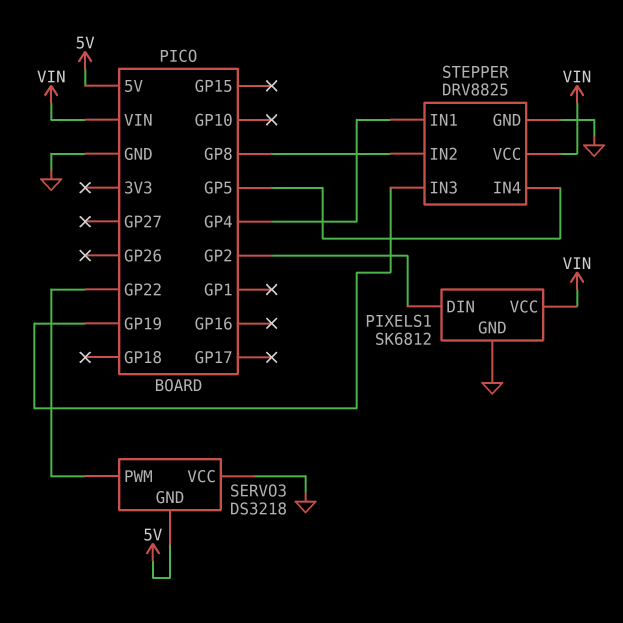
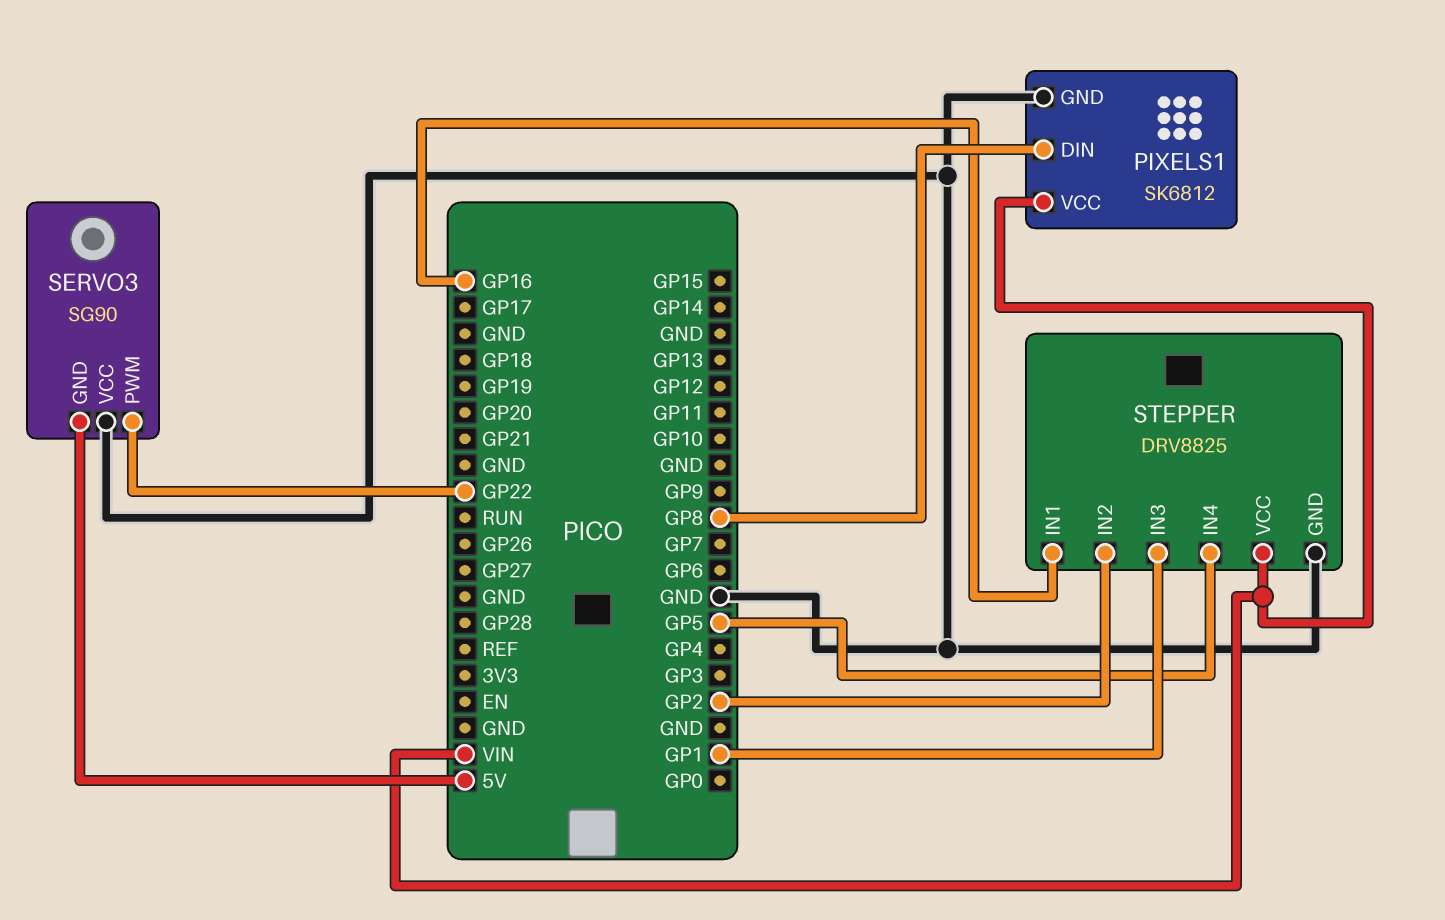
PIXELS1 pin DIN: GP2 -> GP8
SERVO3: DS3218 -> SG90
STEPPER pin IN1: GP4 -> GP16
STEPPER pin IN2: GP8 -> GP2
STEPPER pin IN3: GP19 -> GP1

